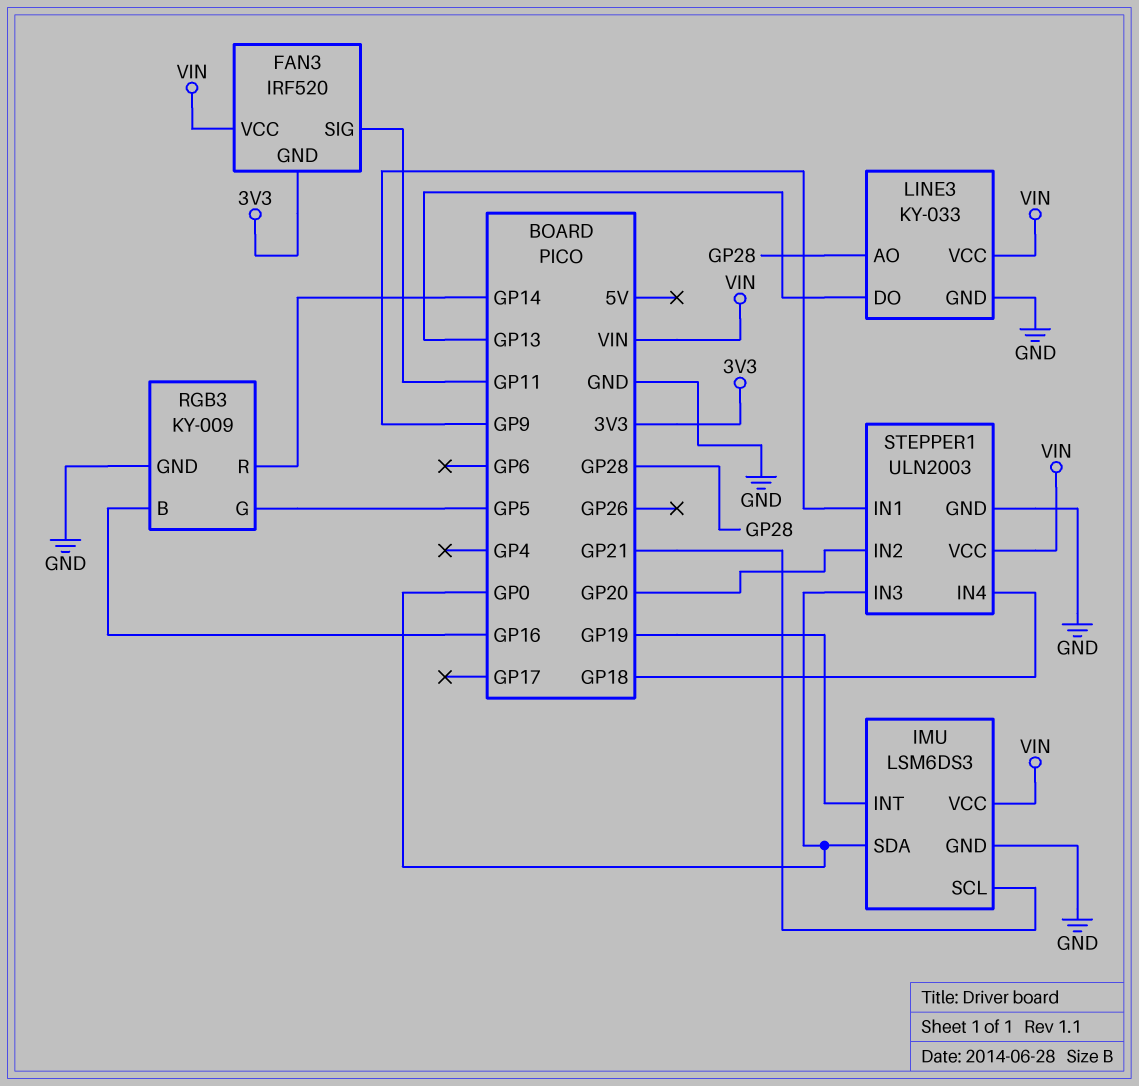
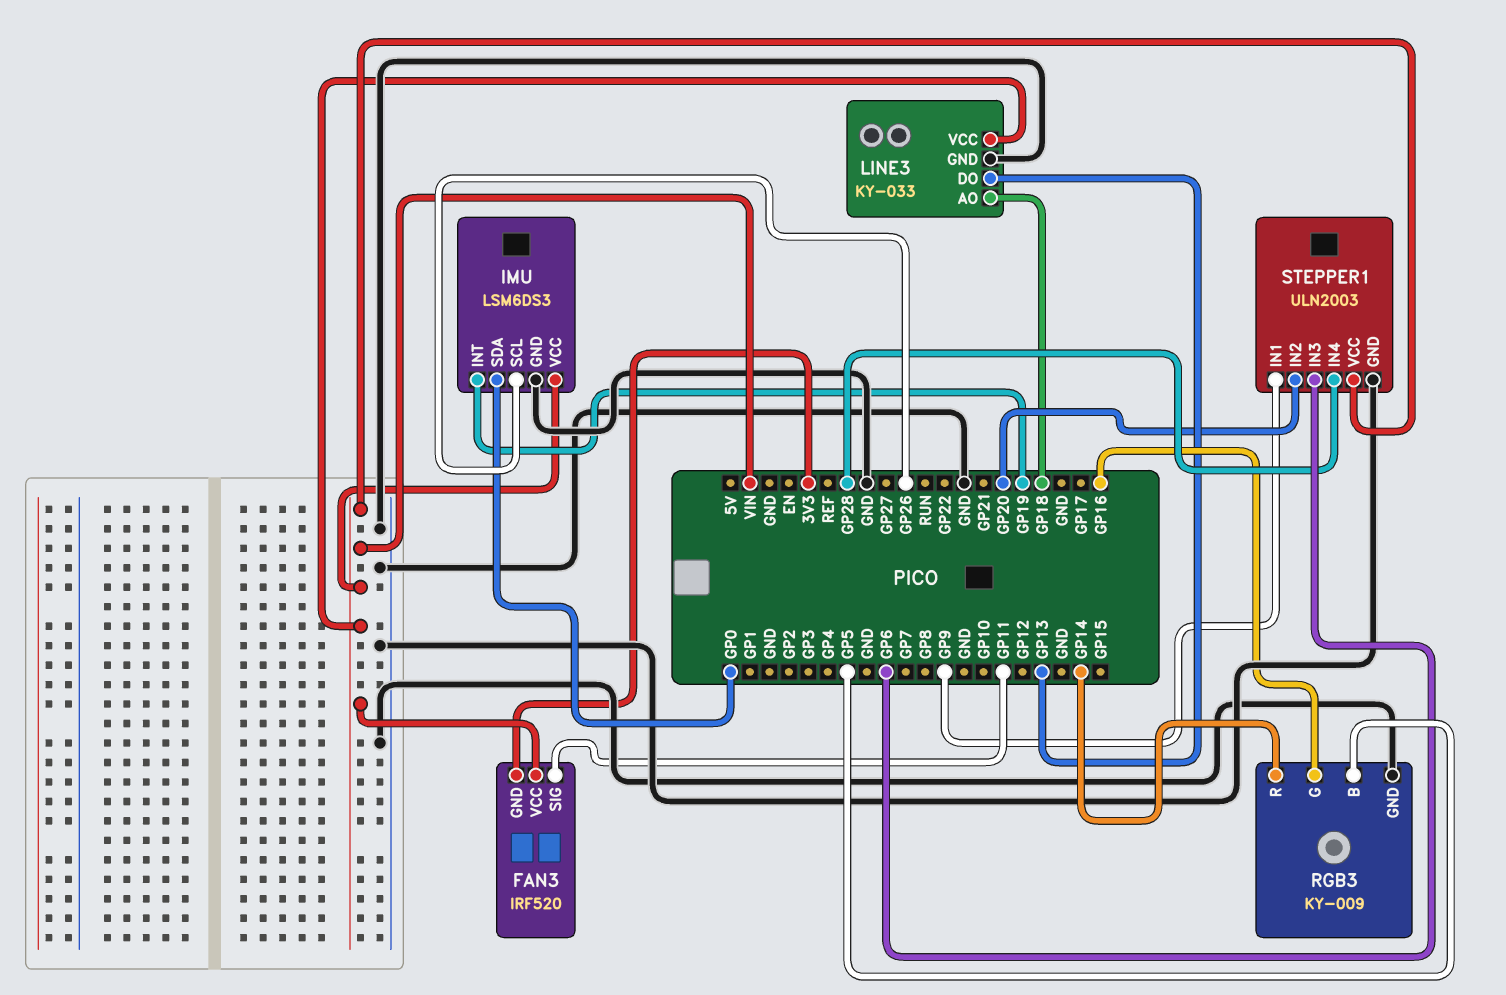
IMU pin SCL: GP21 -> GP26
LINE3 pin AO: GP28 -> GP18
RGB3 pin B: GP16 -> GP5
RGB3 pin G: GP5 -> GP16
STEPPER1 pin IN3: GP0 -> GP6
STEPPER1 pin IN4: GP18 -> GP28

